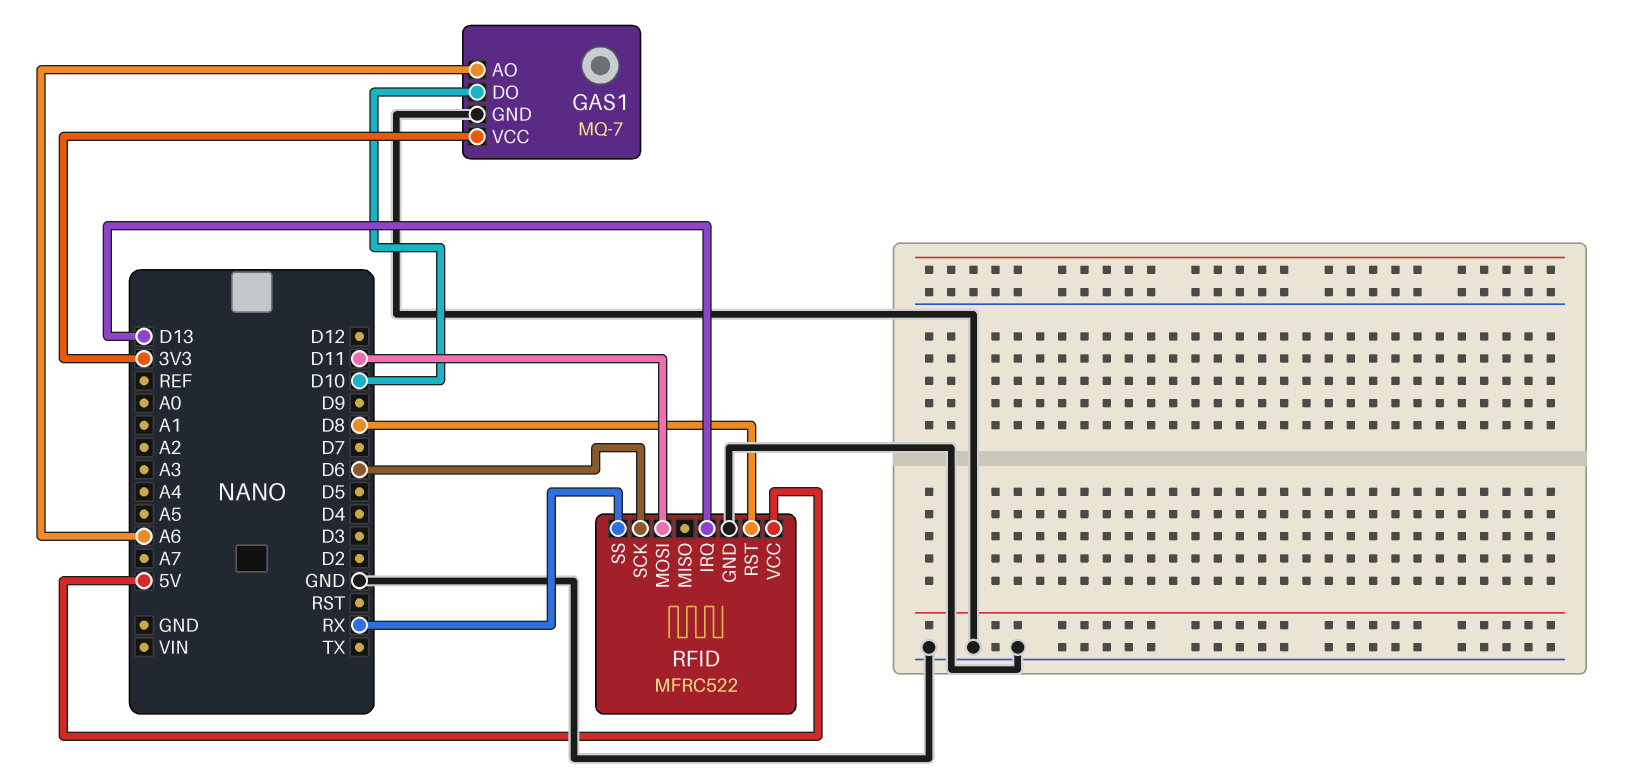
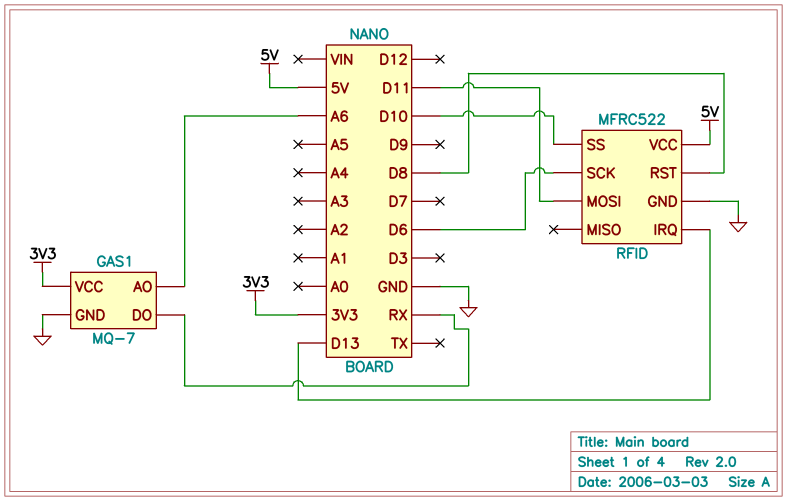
GAS1 pin DO: D10 -> RX
RFID pin SS: RX -> D10

